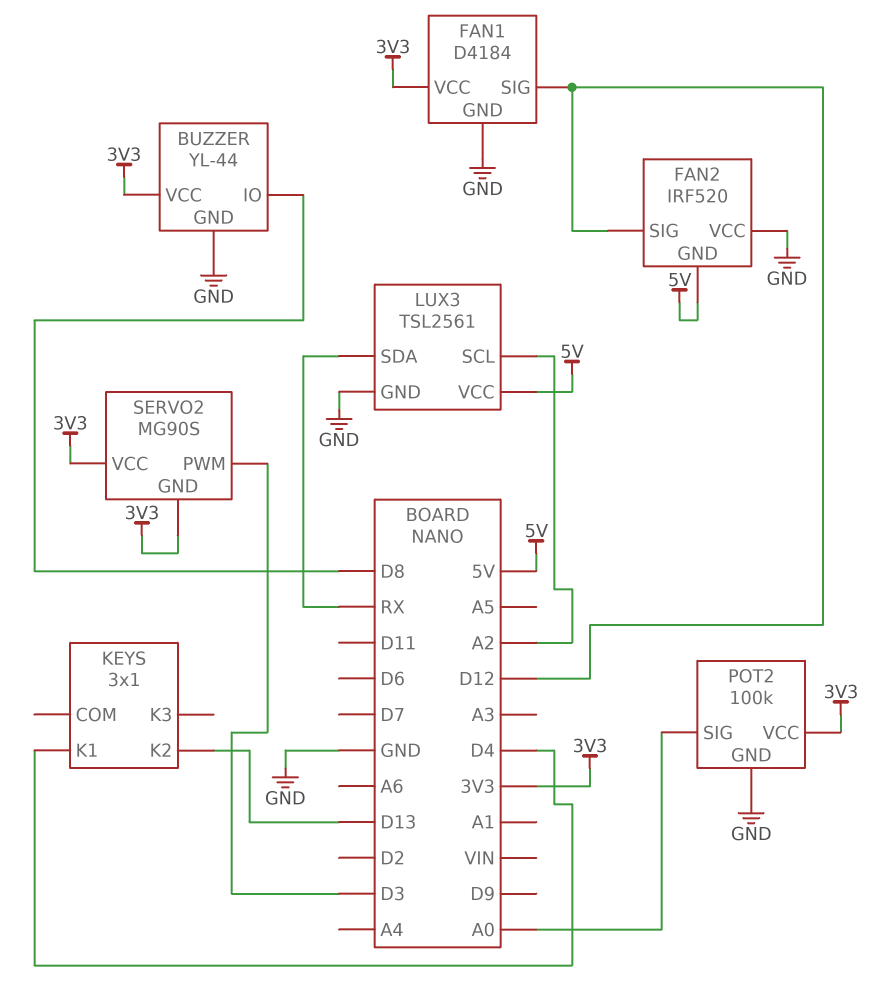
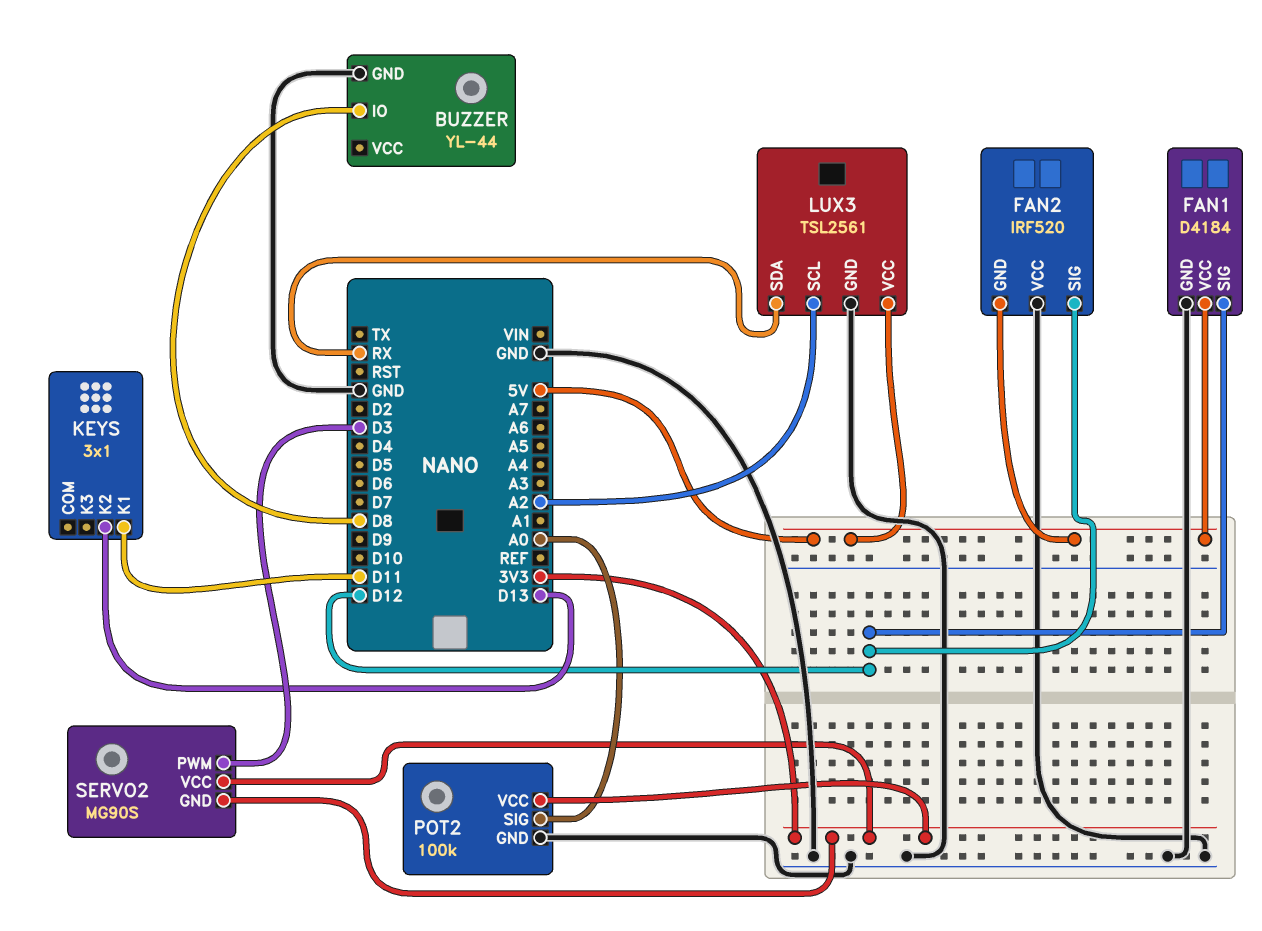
BUZZER pin VCC: 3V3 -> none
FAN1 pin VCC: 3V3 -> 5V
KEYS pin K1: D4 -> D11

